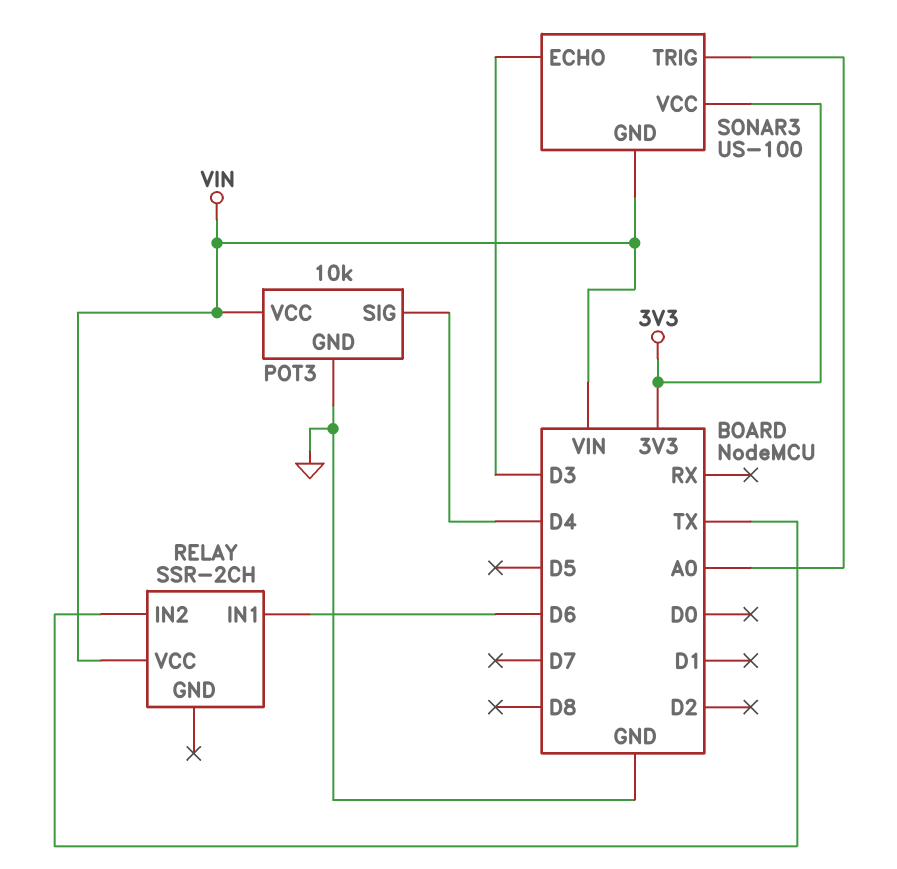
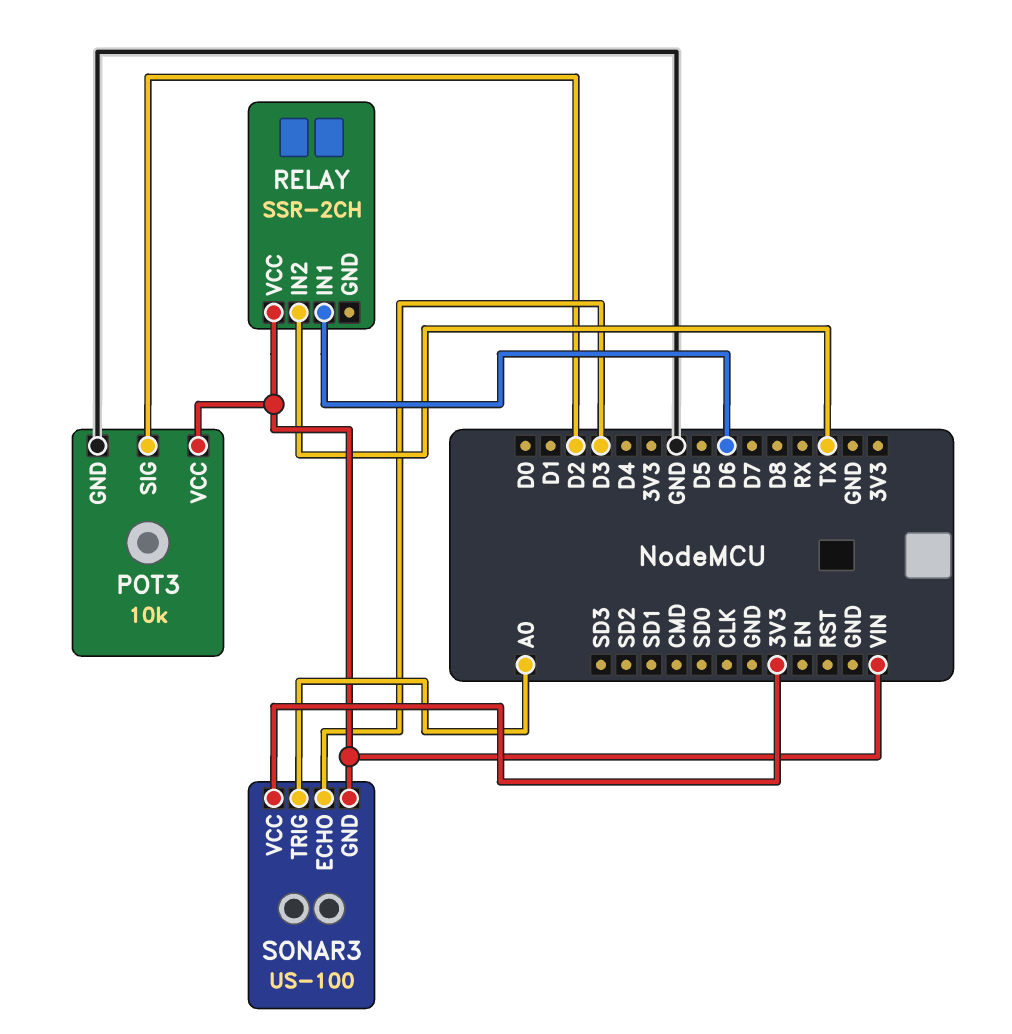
POT3 pin SIG: D4 -> D2

